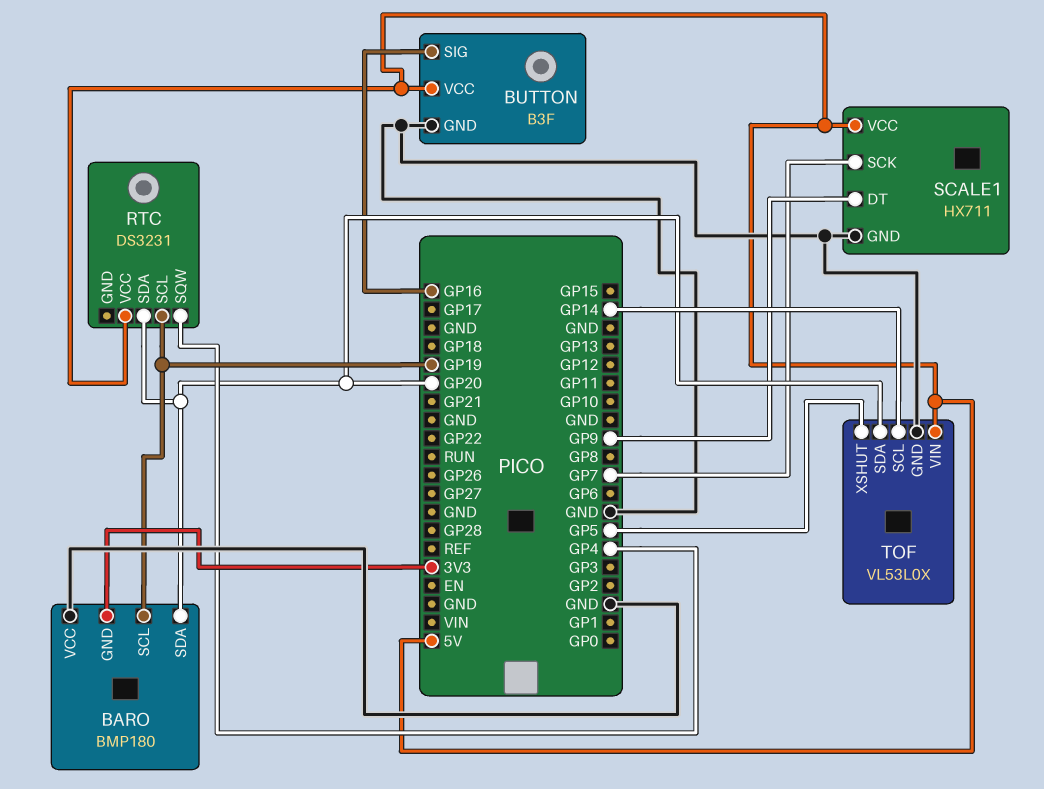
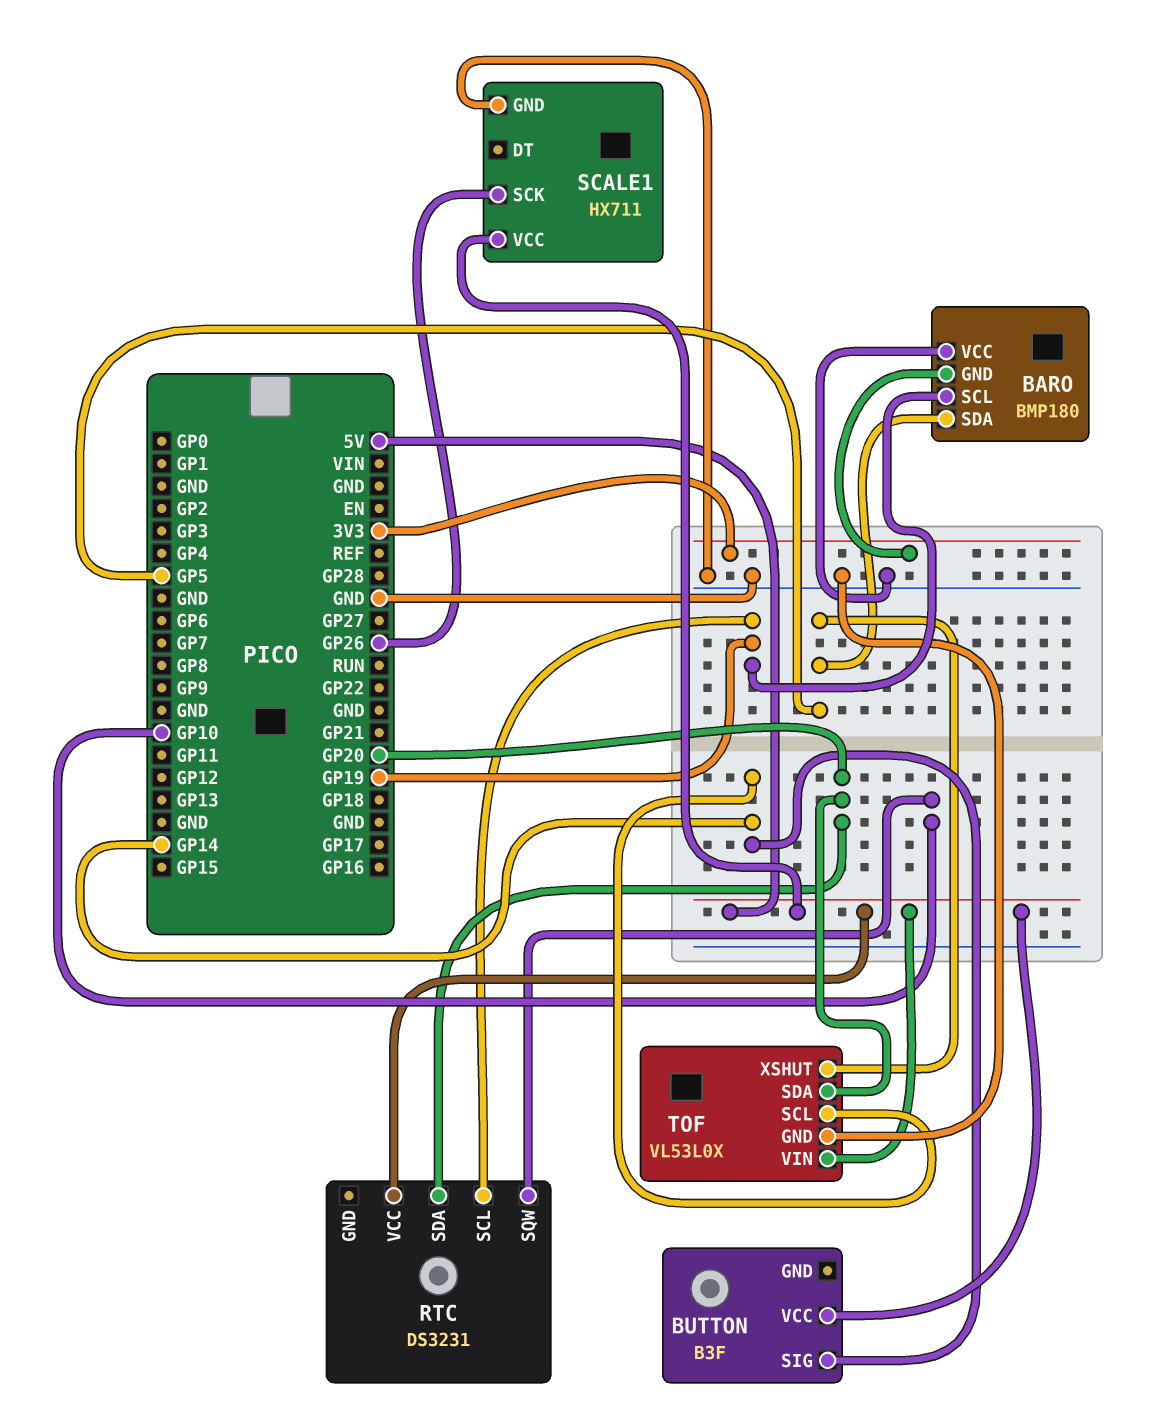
BARO pin SDA: GP20 -> GP5
BUTTON pin GND: GND -> none
BUTTON pin SIG: GP16 -> GP14
RTC pin SQW: GP4 -> GP10
SCALE1 pin DT: GP9 -> none
SCALE1 pin SCK: GP7 -> GP26

